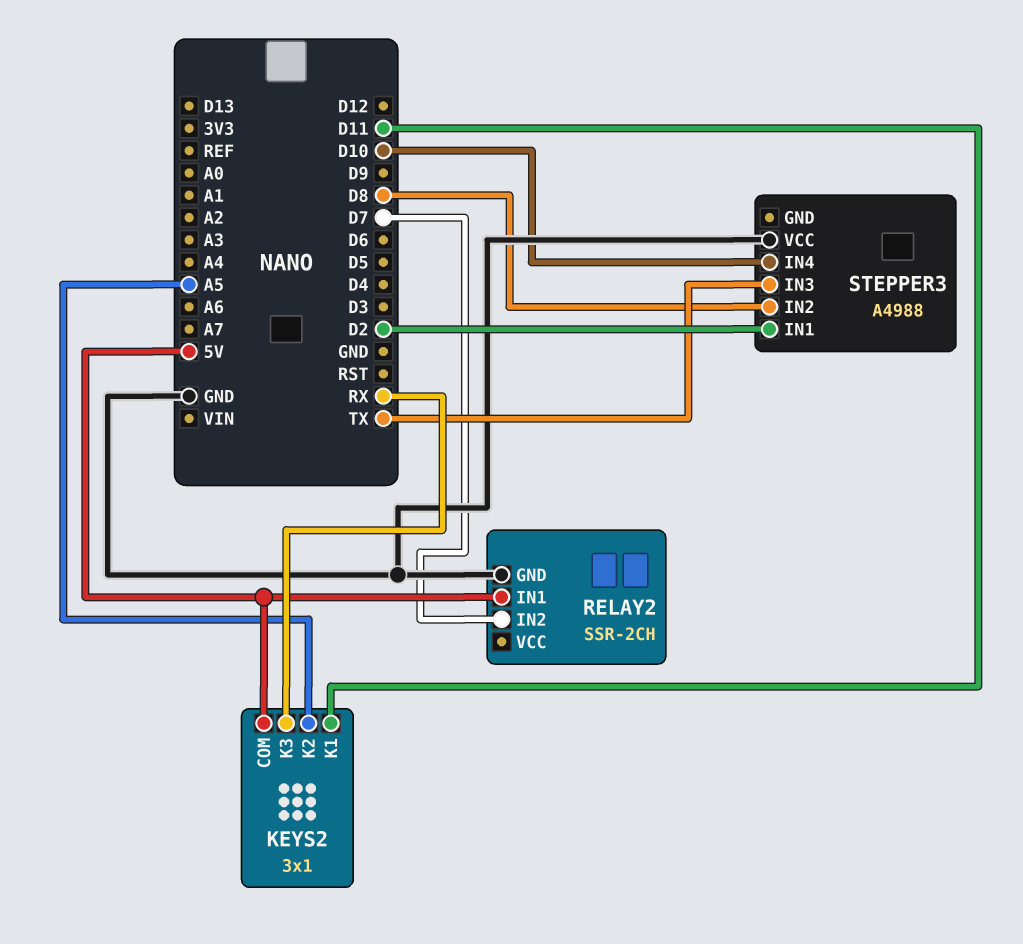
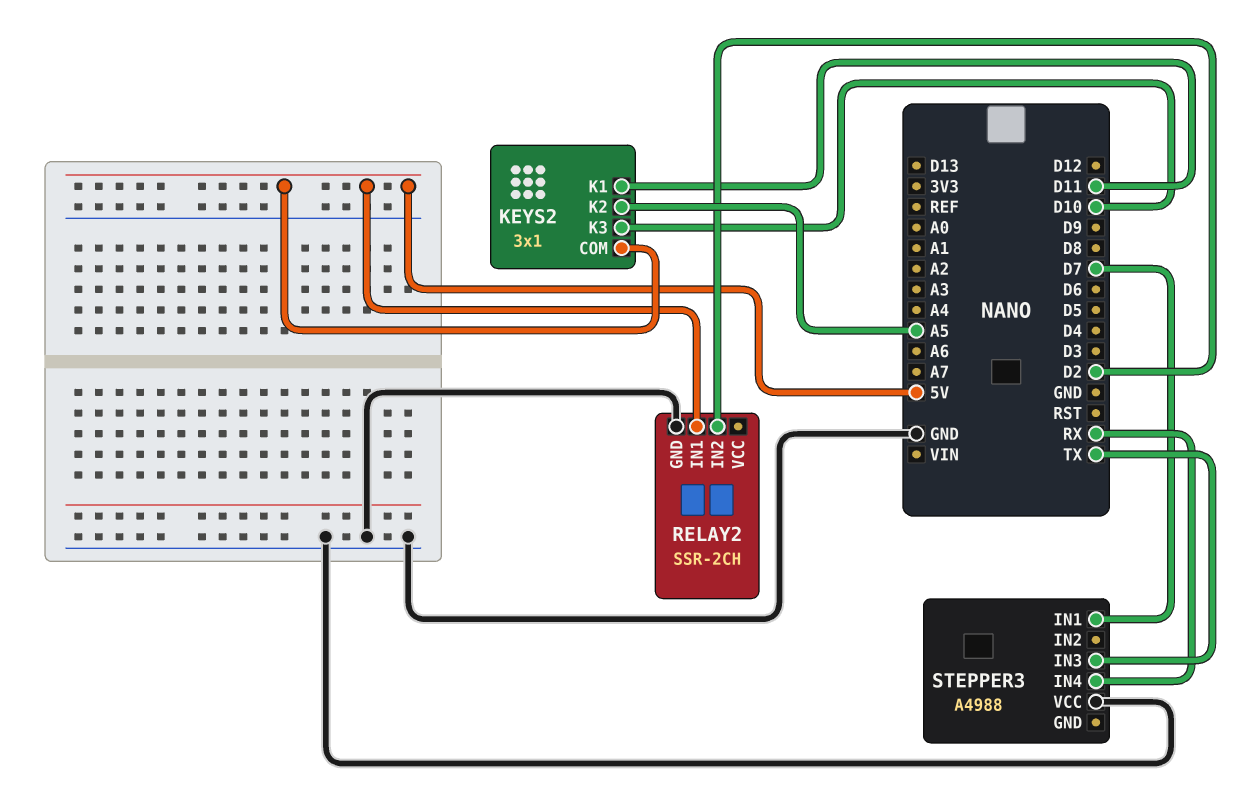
KEYS2 pin K3: RX -> D10
RELAY2 pin IN2: D7 -> D2
STEPPER3 pin IN1: D2 -> D7
STEPPER3 pin IN2: D8 -> none
STEPPER3 pin IN4: D10 -> RX

